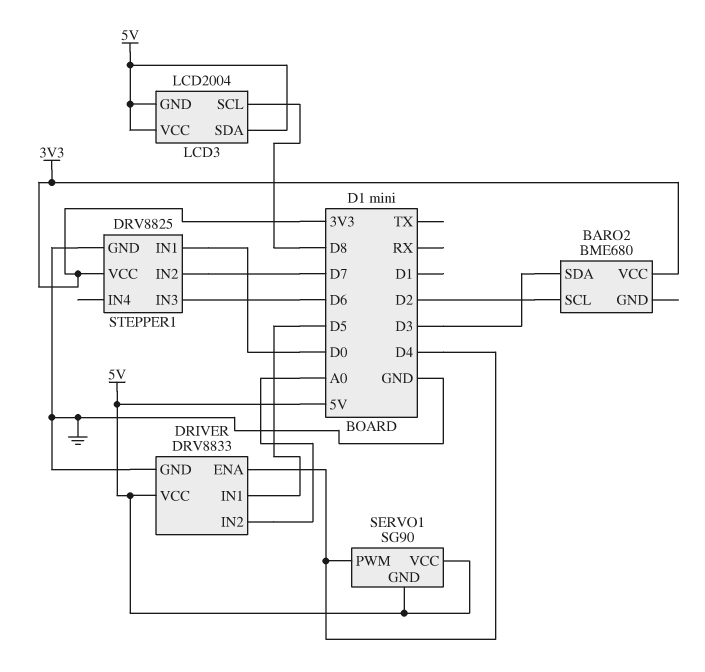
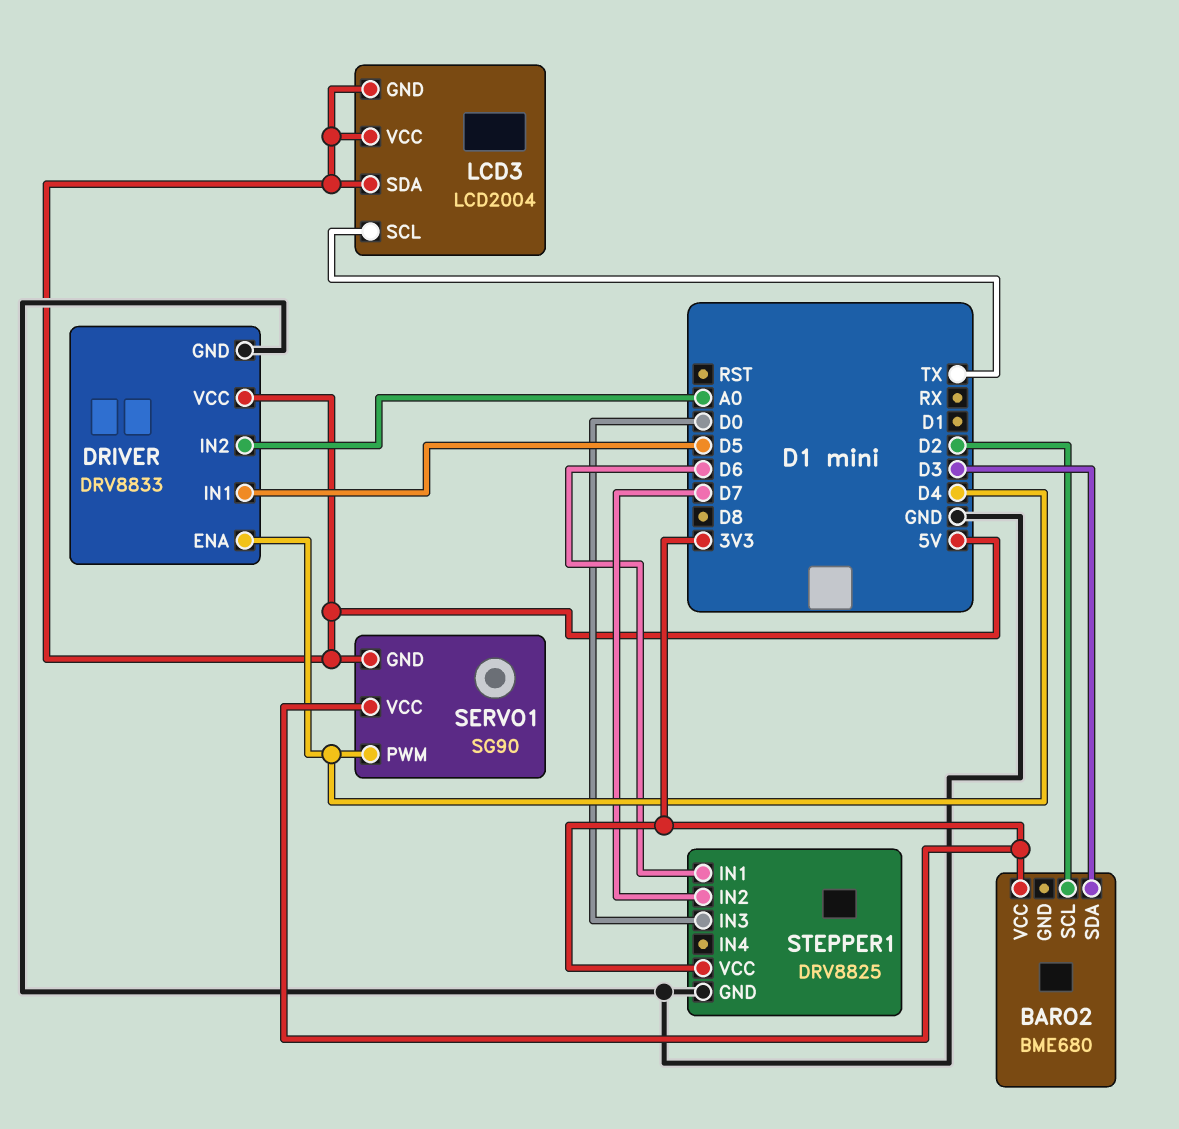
LCD3 pin SCL: D8 -> TX
SERVO1 pin VCC: 5V -> 3V3
STEPPER1 pin IN1: D0 -> D6
STEPPER1 pin IN3: D6 -> D0

